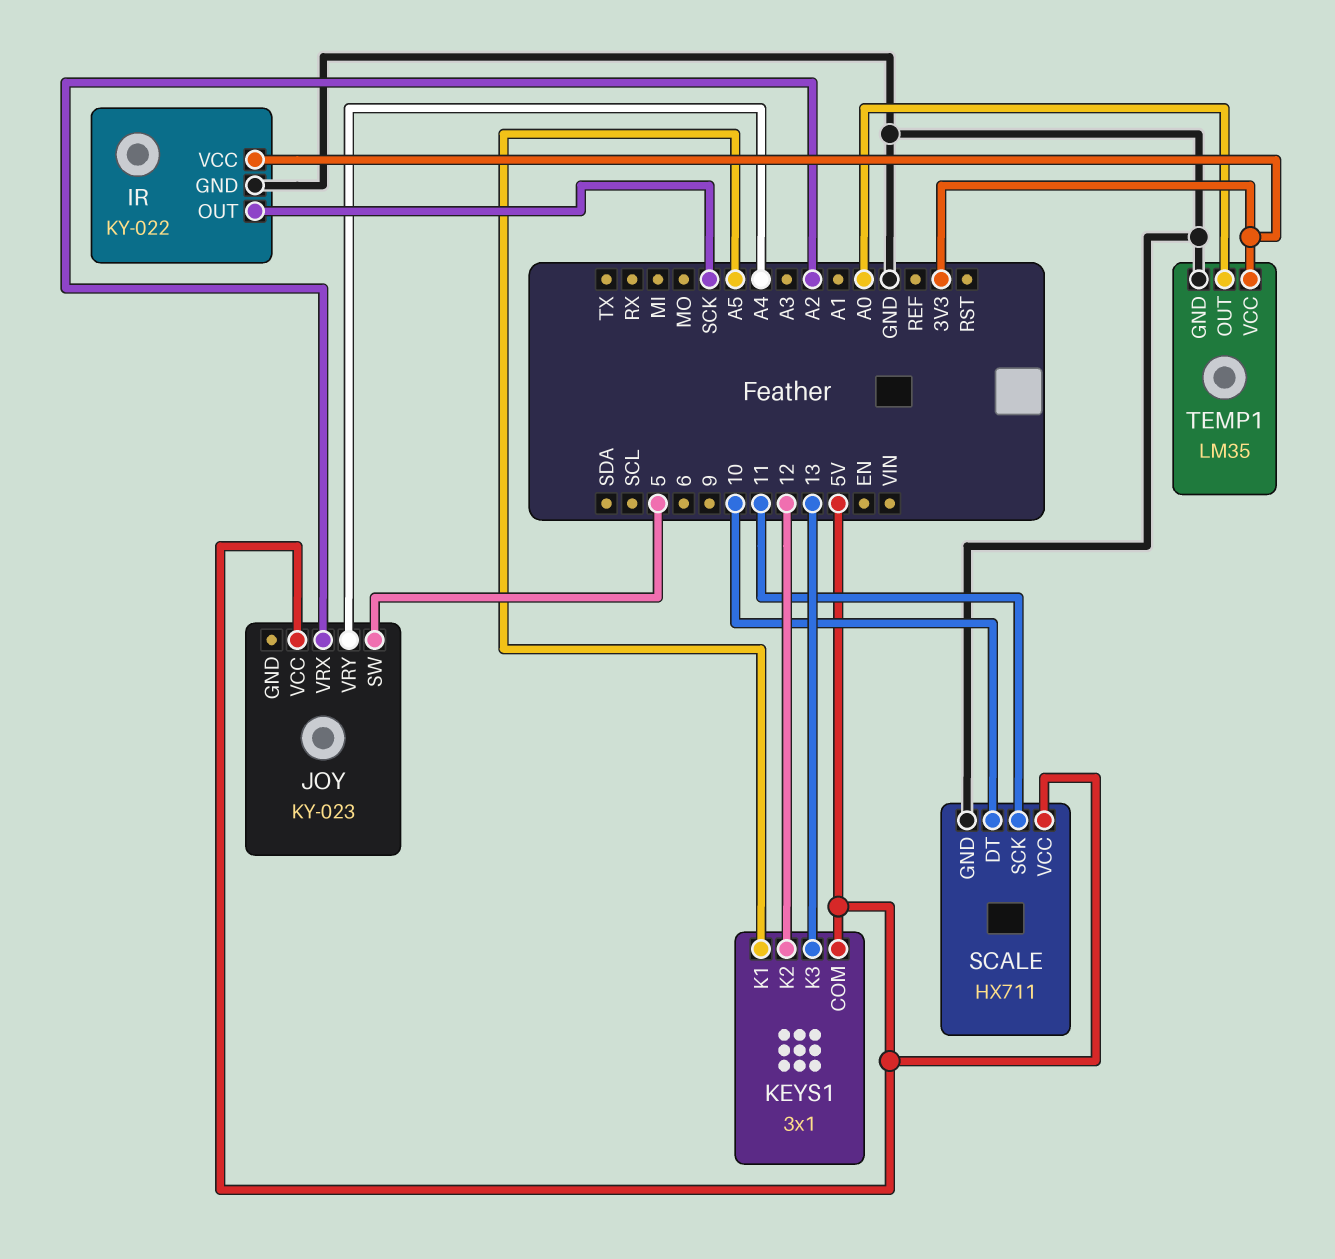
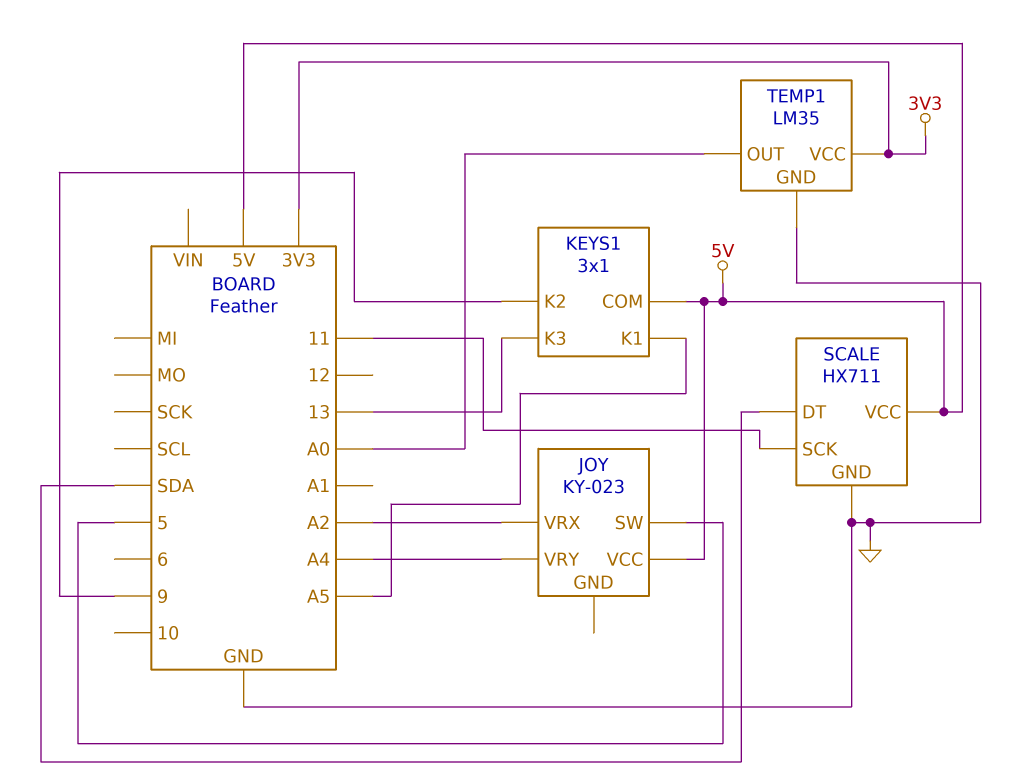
IR: KY-022 -> none
IR pin GND: GND -> none
IR pin OUT: SCK -> none
IR pin VCC: 3V3 -> none
KEYS1 pin K2: 12 -> 9
SCALE pin DT: 10 -> SDA

